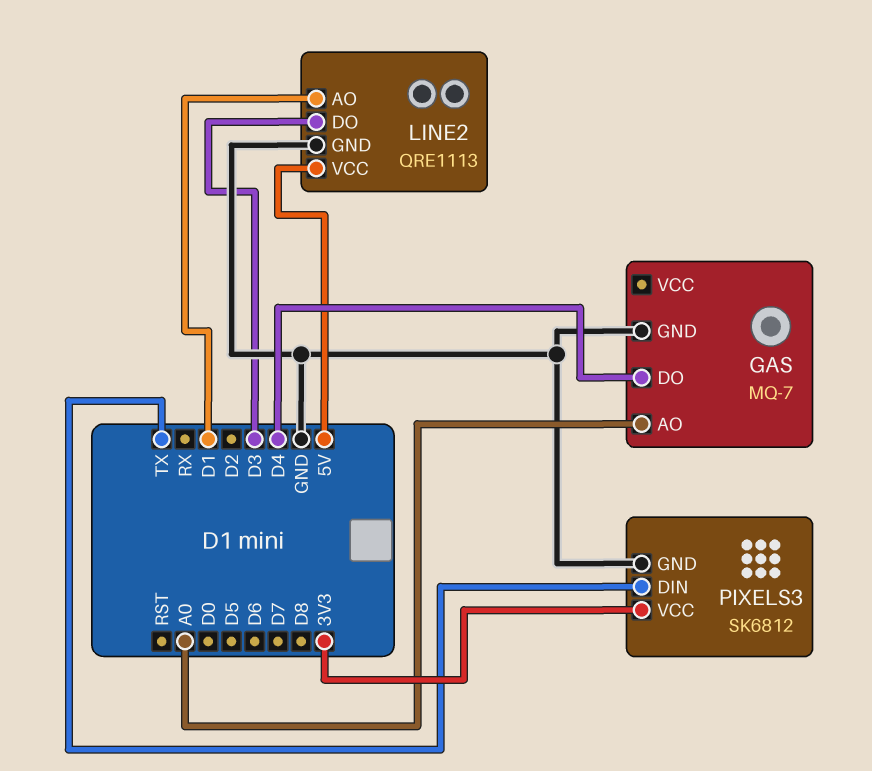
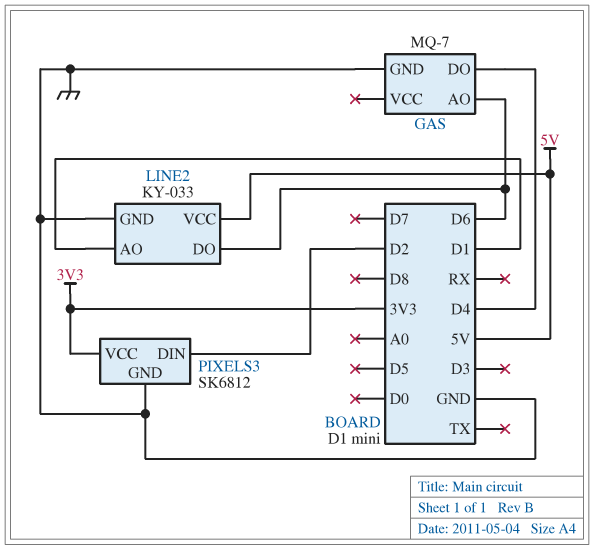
GAS pin AO: A0 -> D6
LINE2: QRE1113 -> KY-033
LINE2 pin DO: D3 -> D6
PIXELS3 pin DIN: TX -> D2

